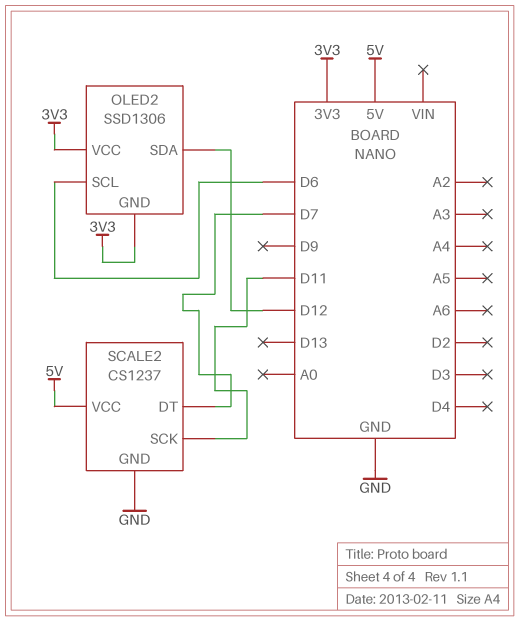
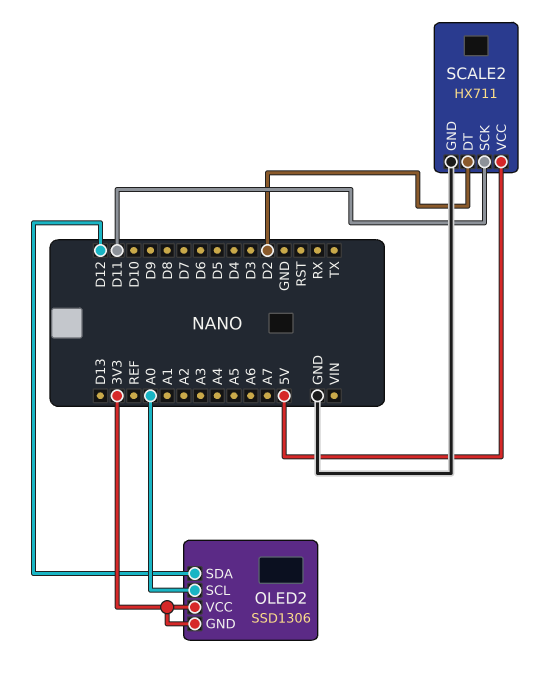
OLED2 pin SCL: D6 -> A0
SCALE2: CS1237 -> HX711
SCALE2 pin DT: D7 -> D2

